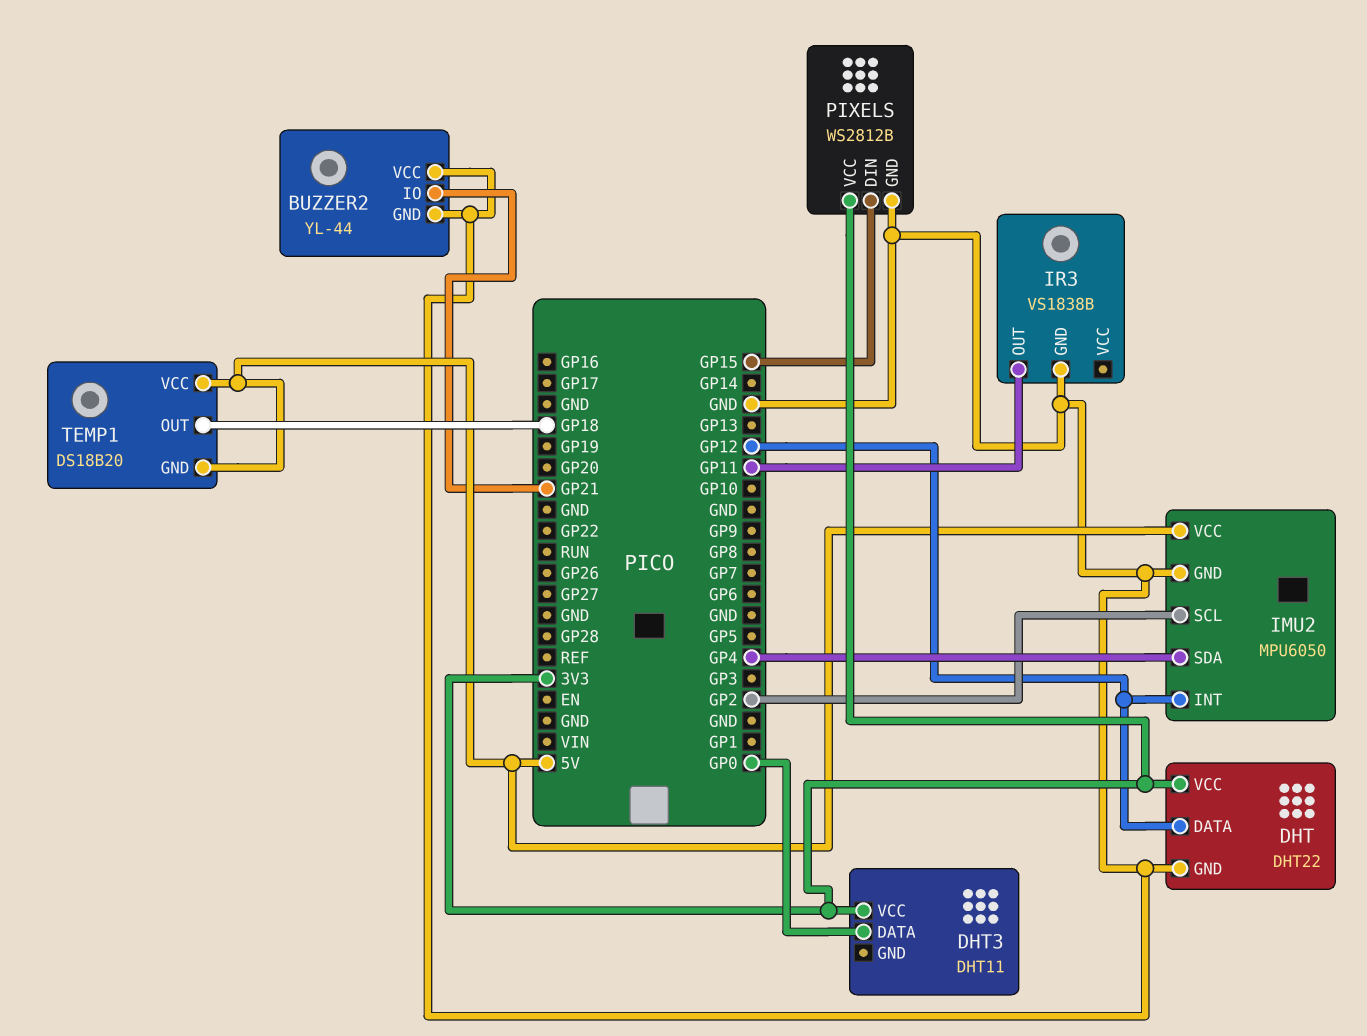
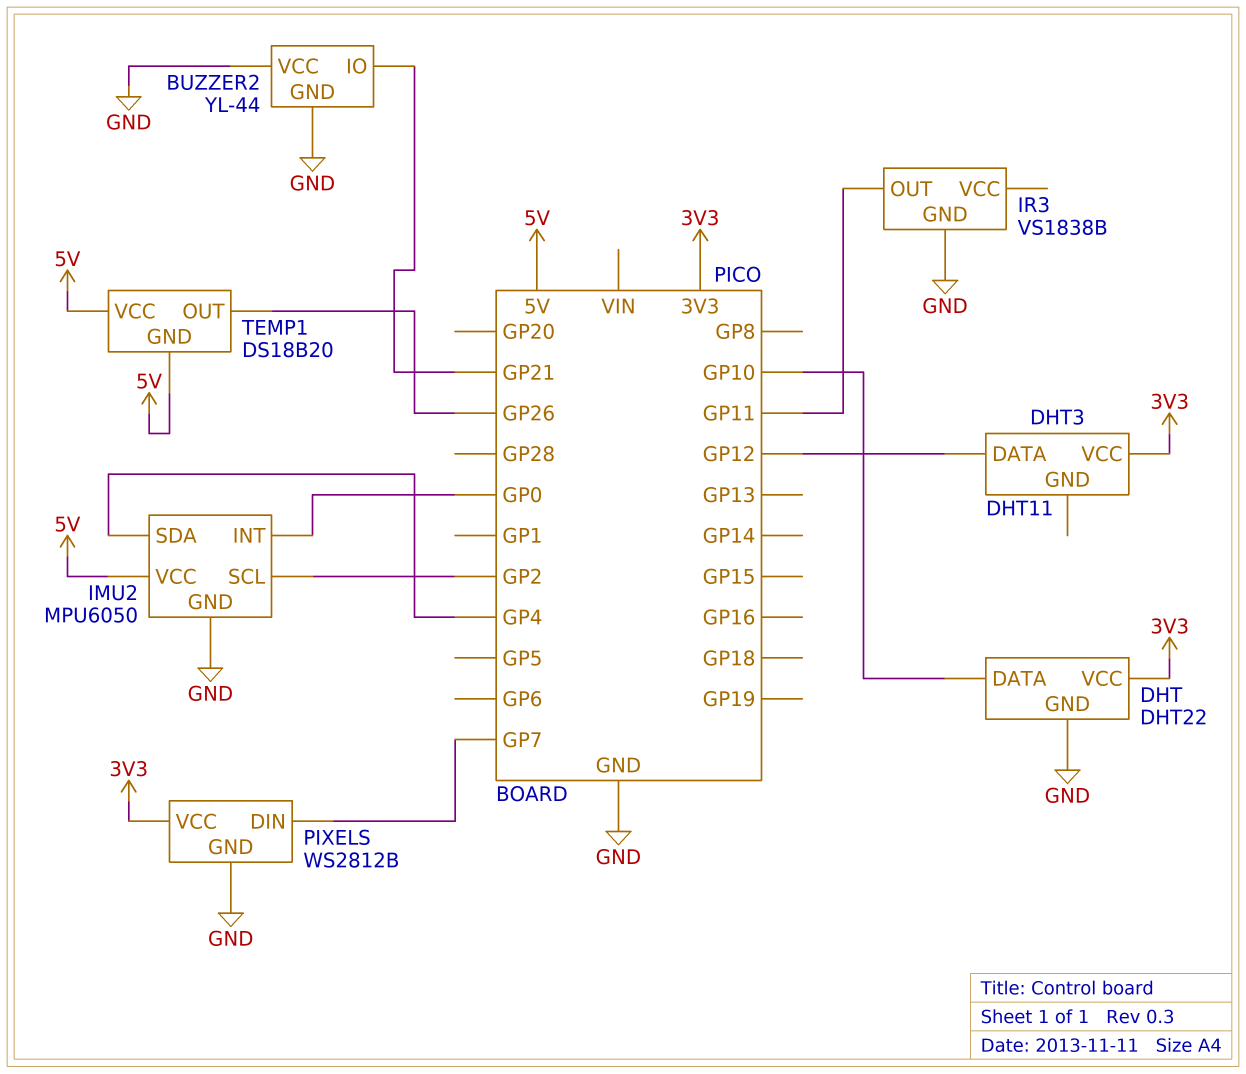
DHT pin DATA: GP12 -> GP10
DHT3 pin DATA: GP0 -> GP12
IMU2 pin INT: GP12 -> GP0
PIXELS pin DIN: GP15 -> GP7
TEMP1 pin OUT: GP18 -> GP26

